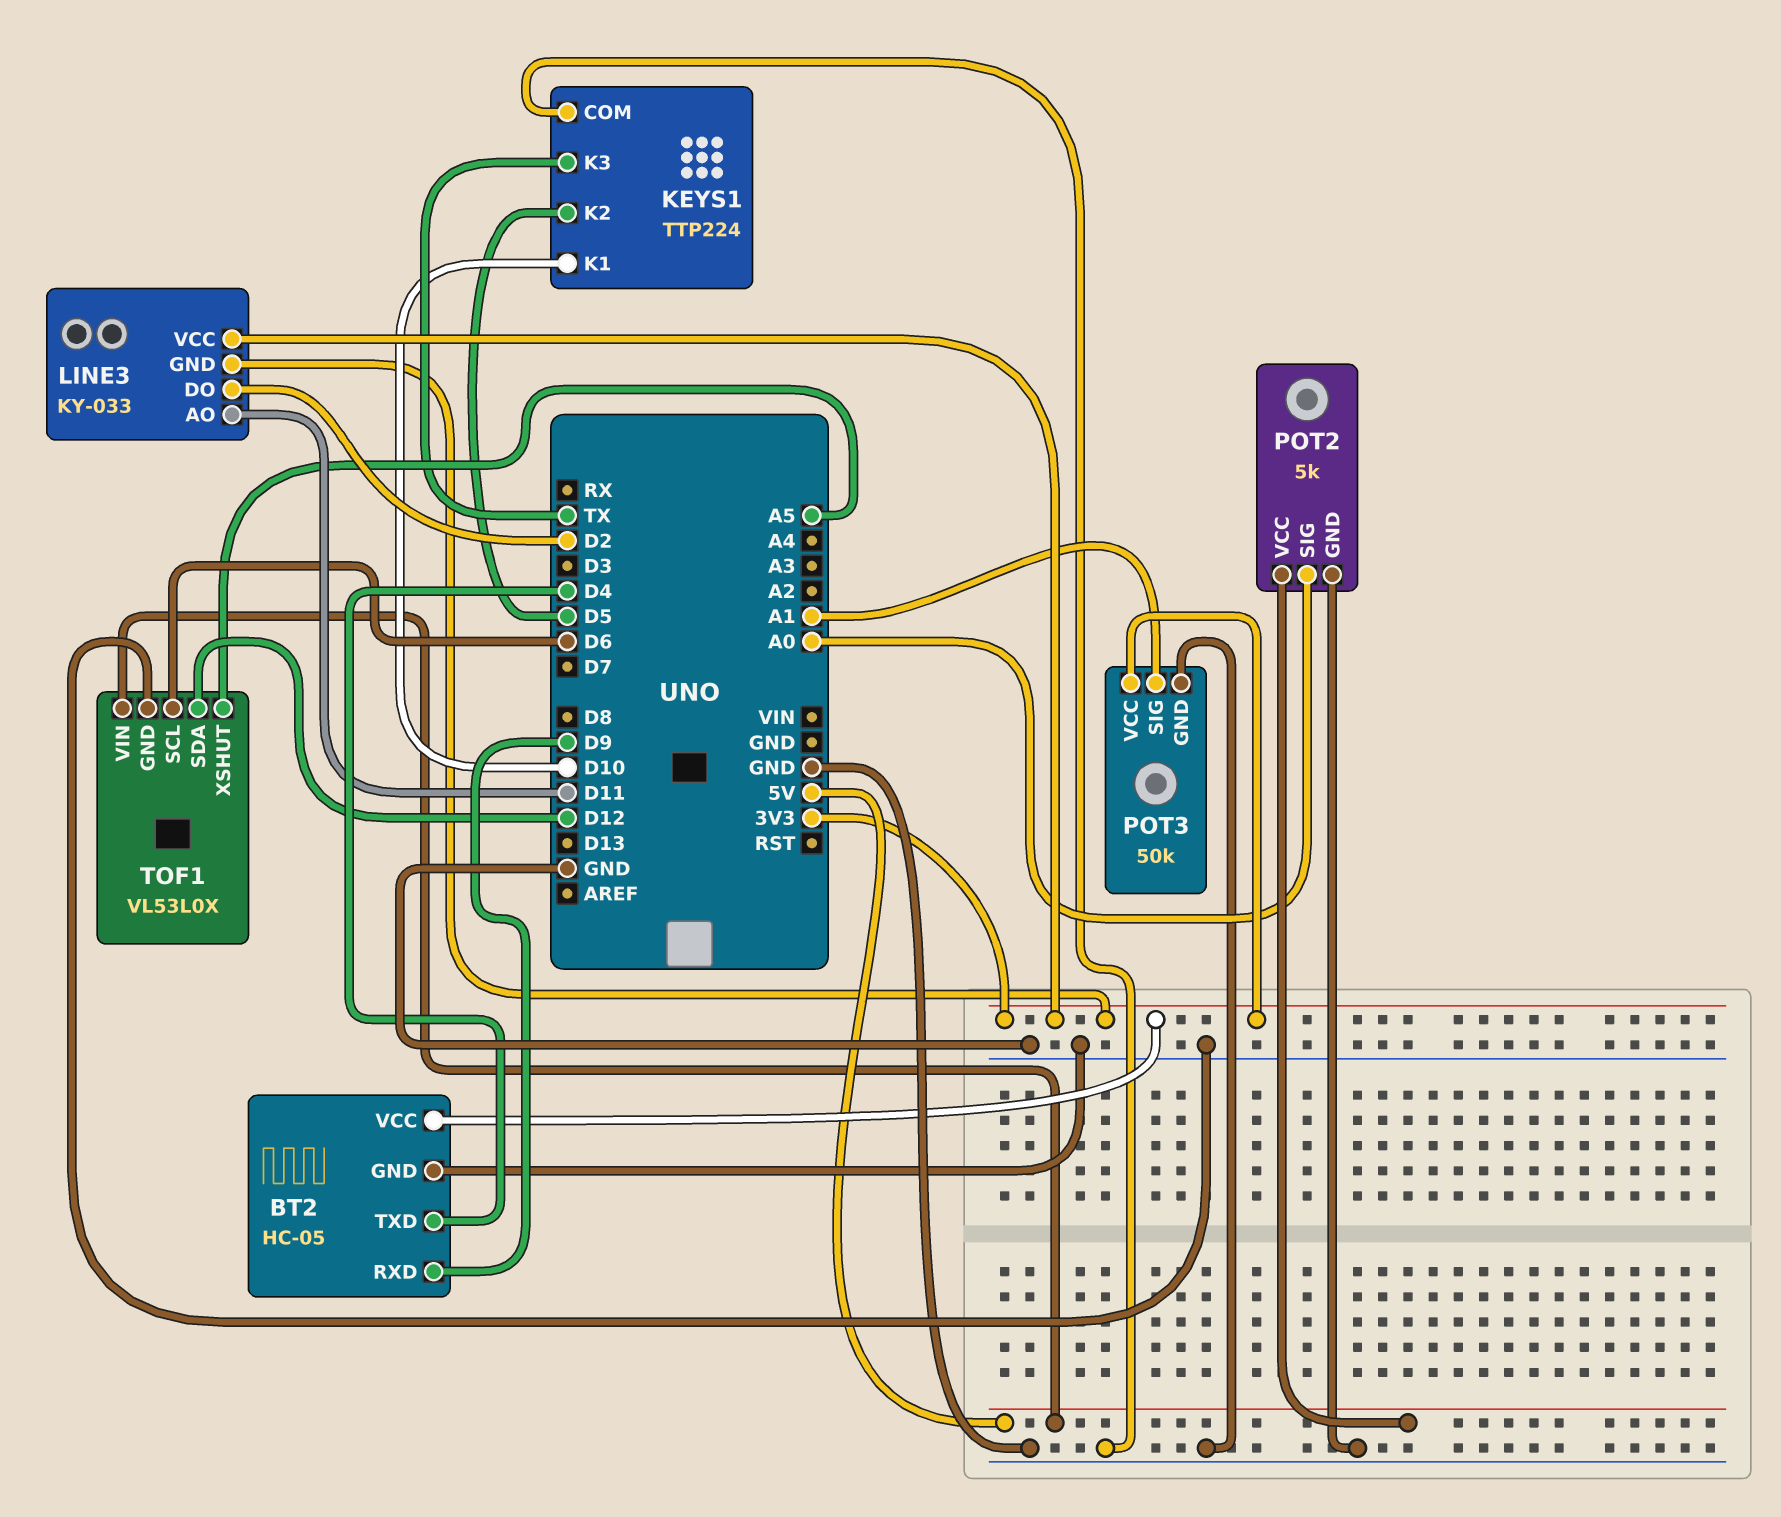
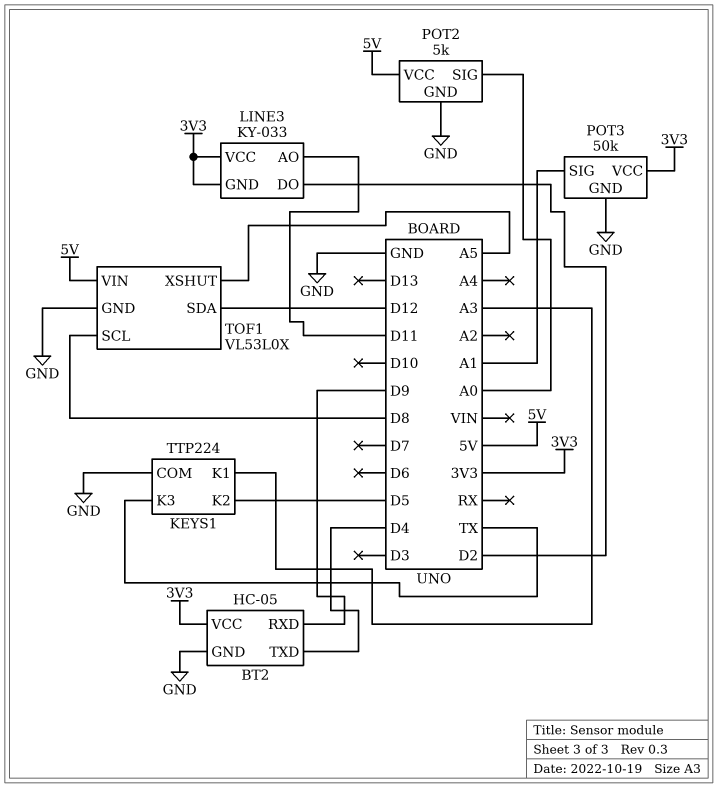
KEYS1 pin K1: D10 -> A3
TOF1 pin SCL: D6 -> D8

